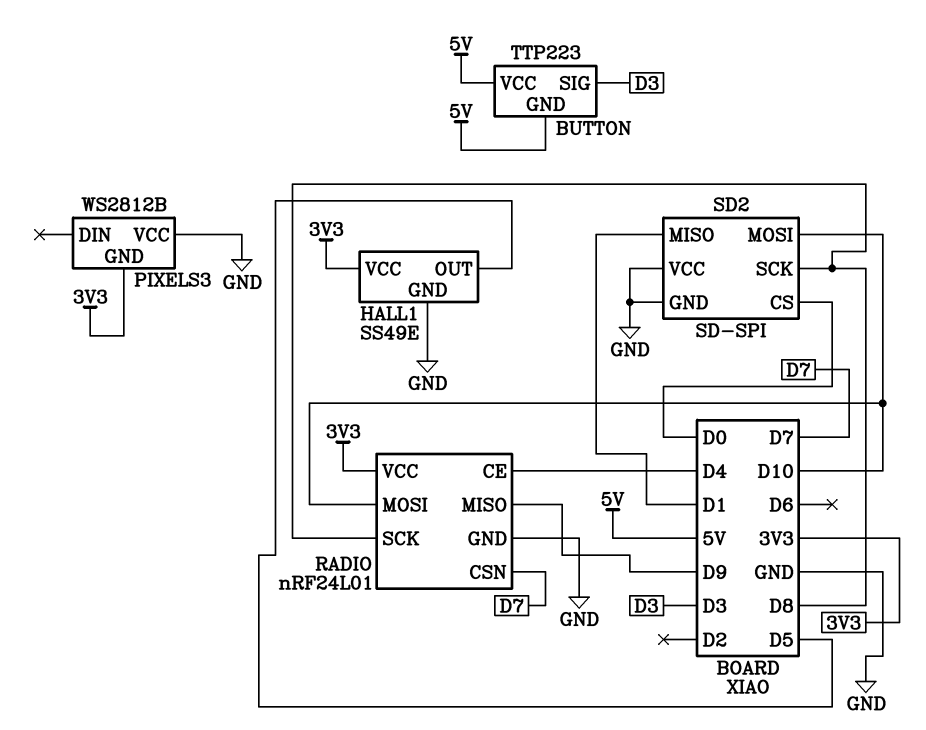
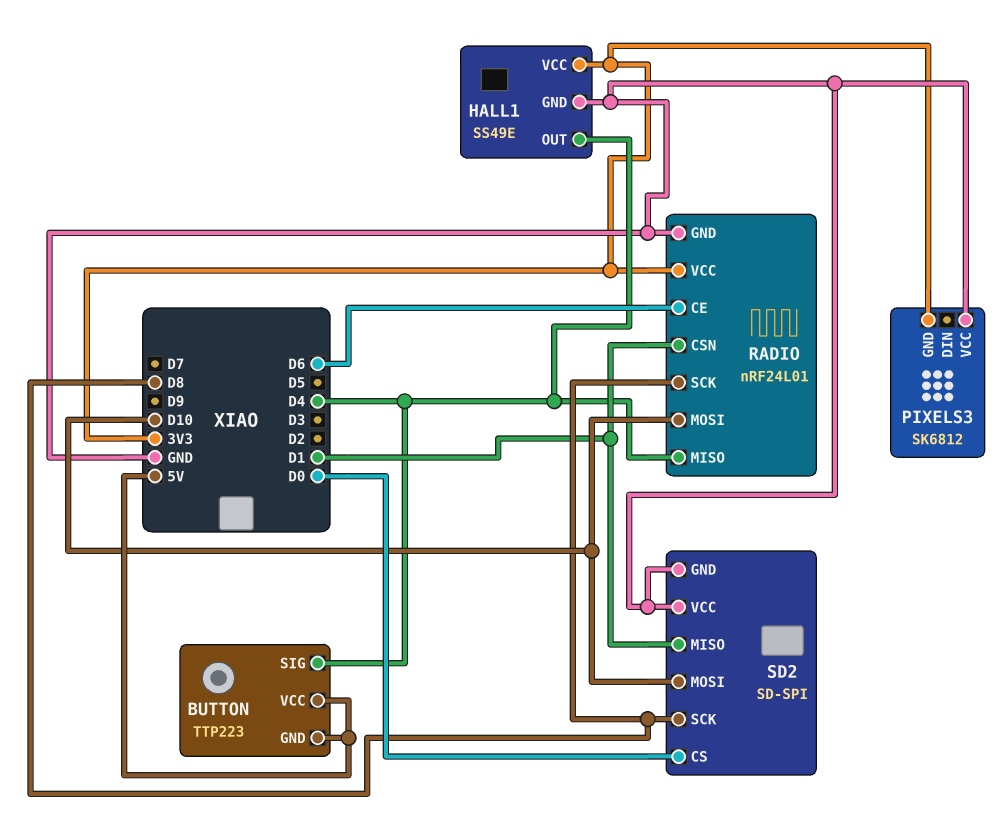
BUTTON pin SIG: D3 -> D4
HALL1 pin OUT: D5 -> D4
PIXELS3: WS2812B -> SK6812
RADIO pin CE: D4 -> D6
RADIO pin CSN: D7 -> D1
RADIO pin MISO: D9 -> D4

